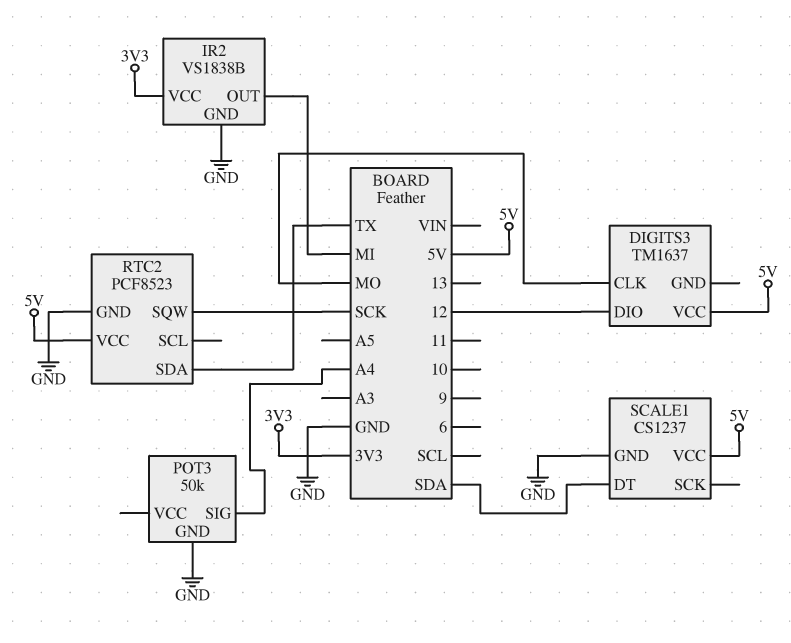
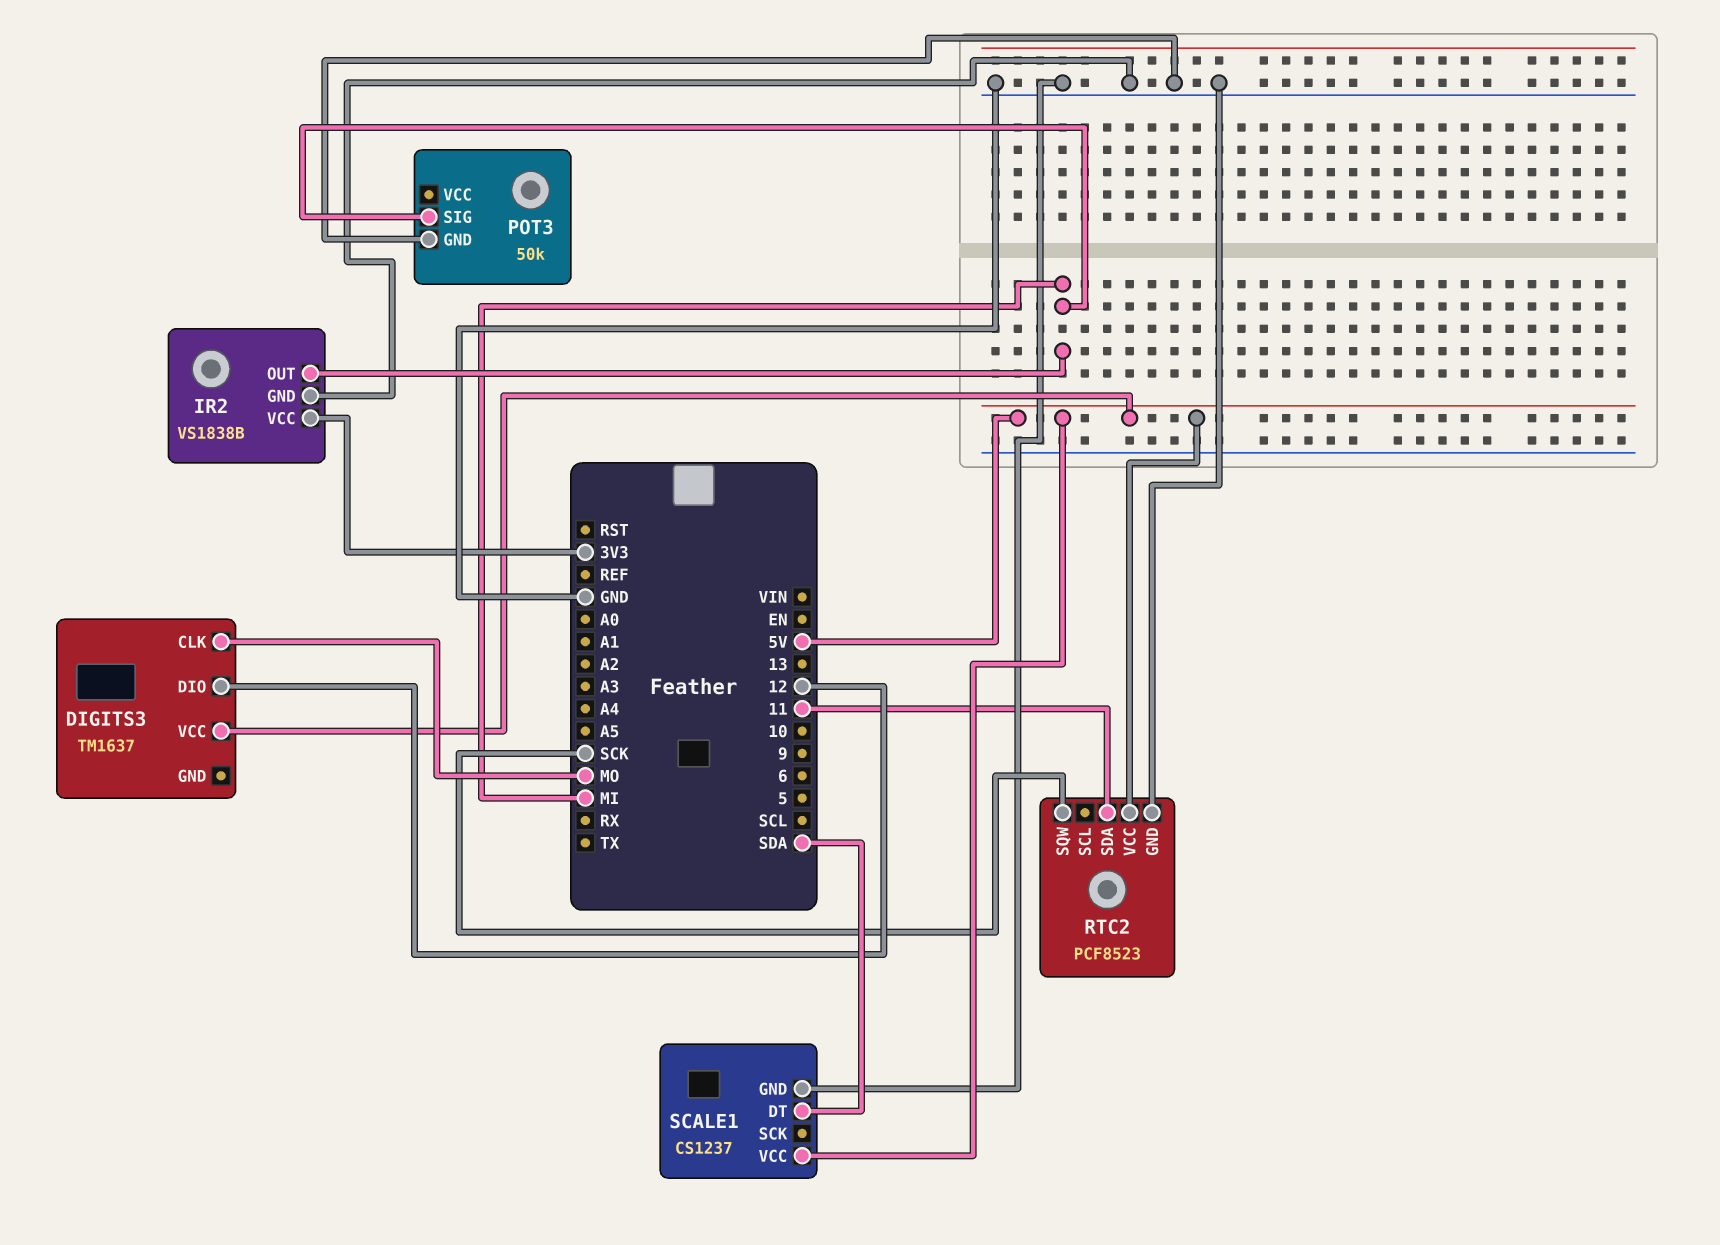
POT3 pin SIG: A4 -> MI
RTC2 pin SDA: TX -> 11

